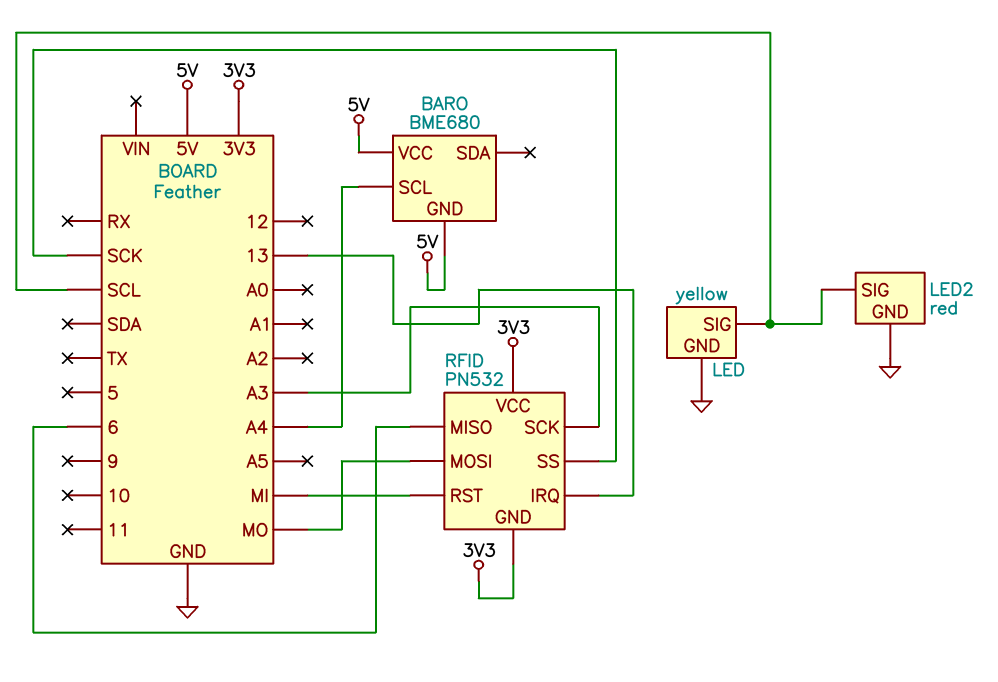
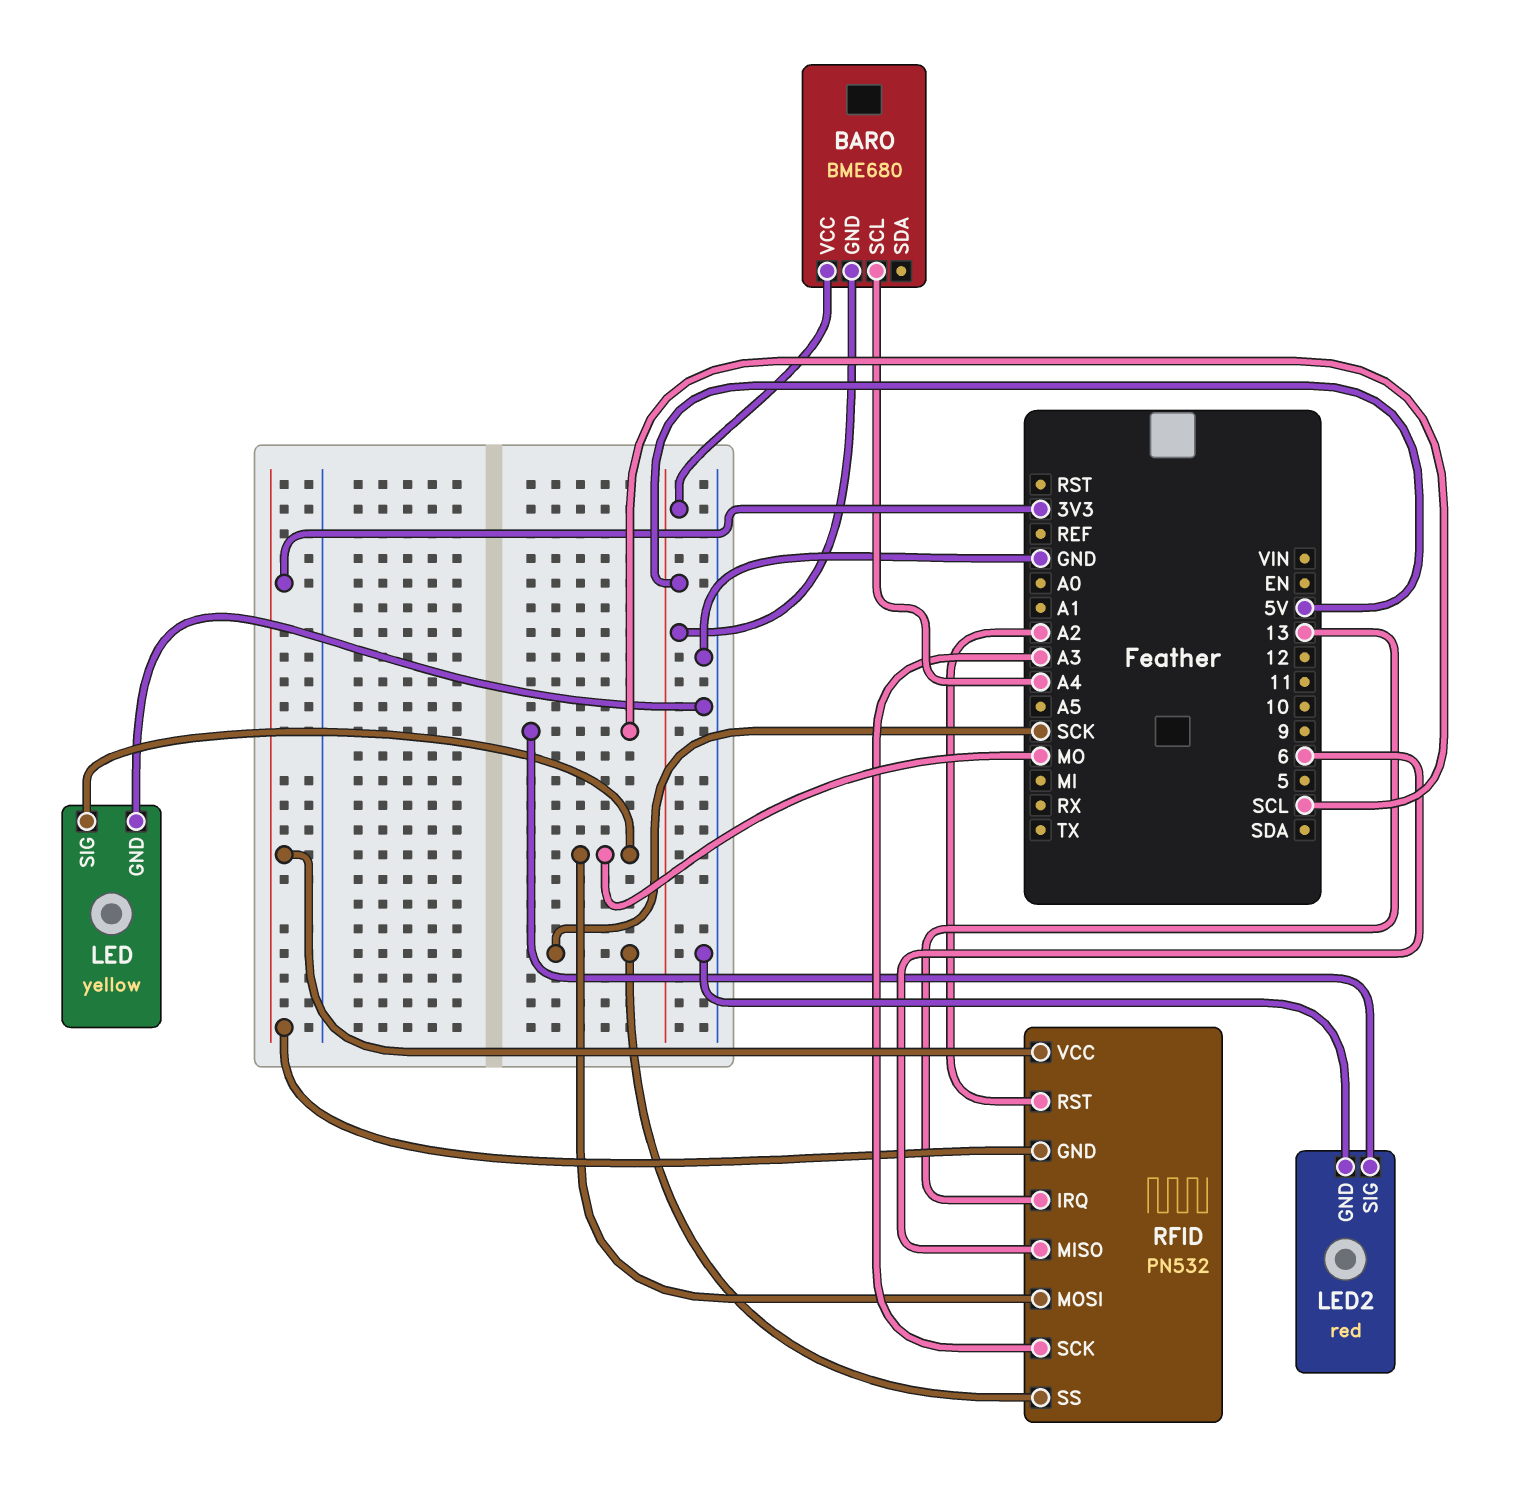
LED pin SIG: SCL -> MO
RFID pin RST: MI -> A2

